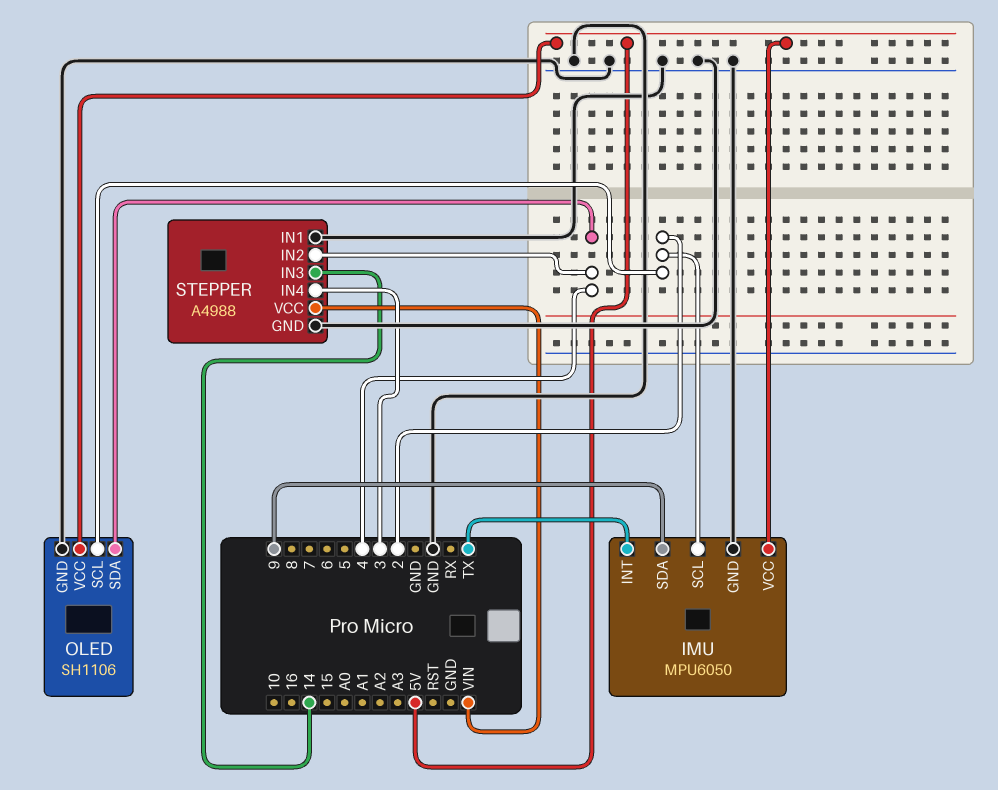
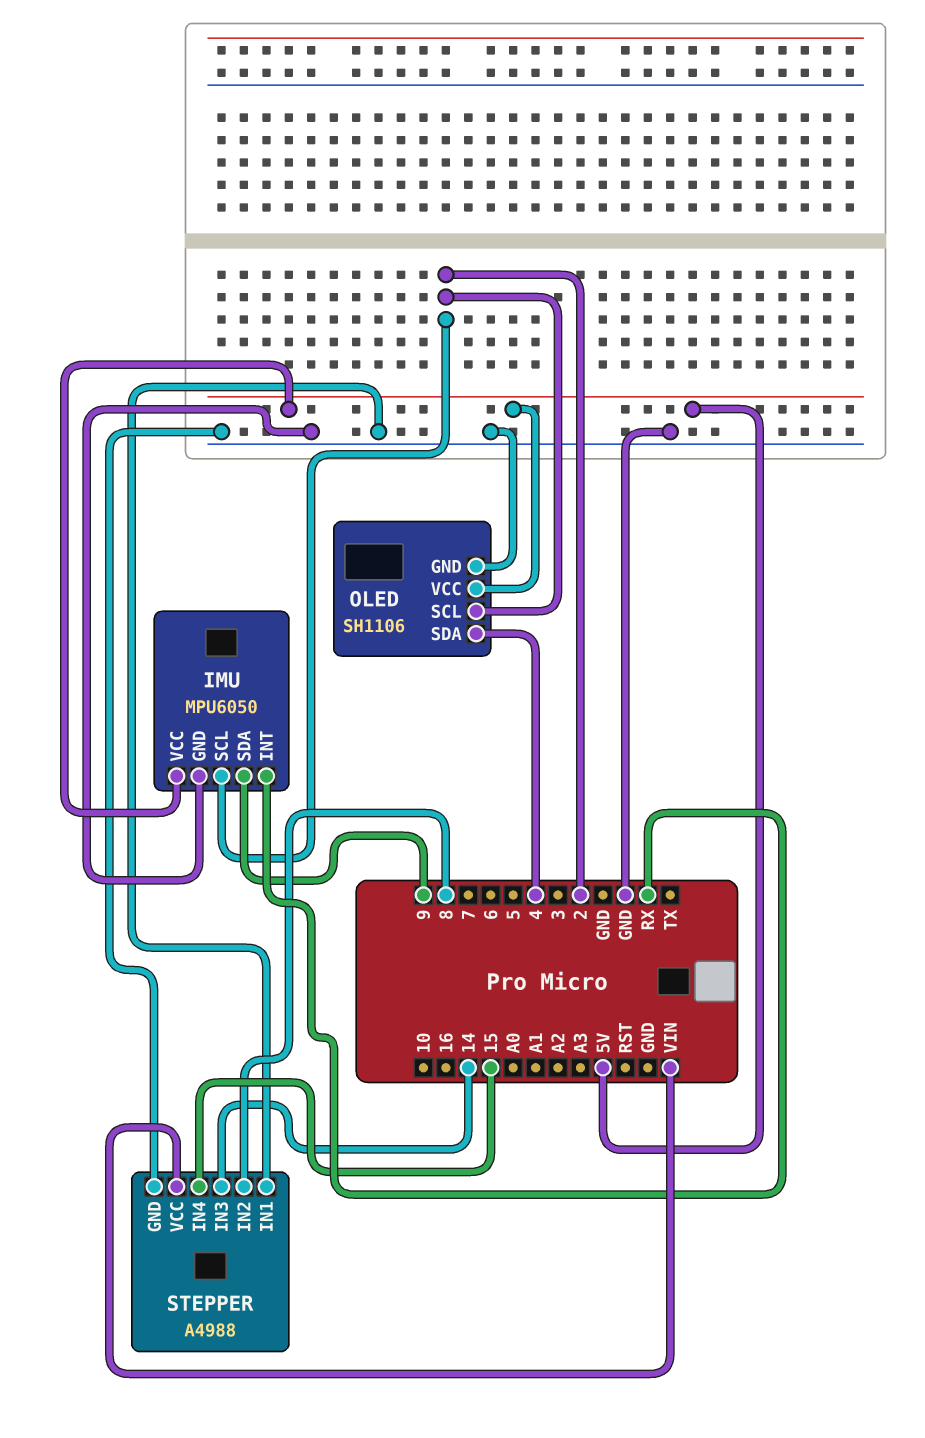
IMU pin INT: TX -> RX
STEPPER pin IN2: 4 -> 8
STEPPER pin IN4: 3 -> 15

